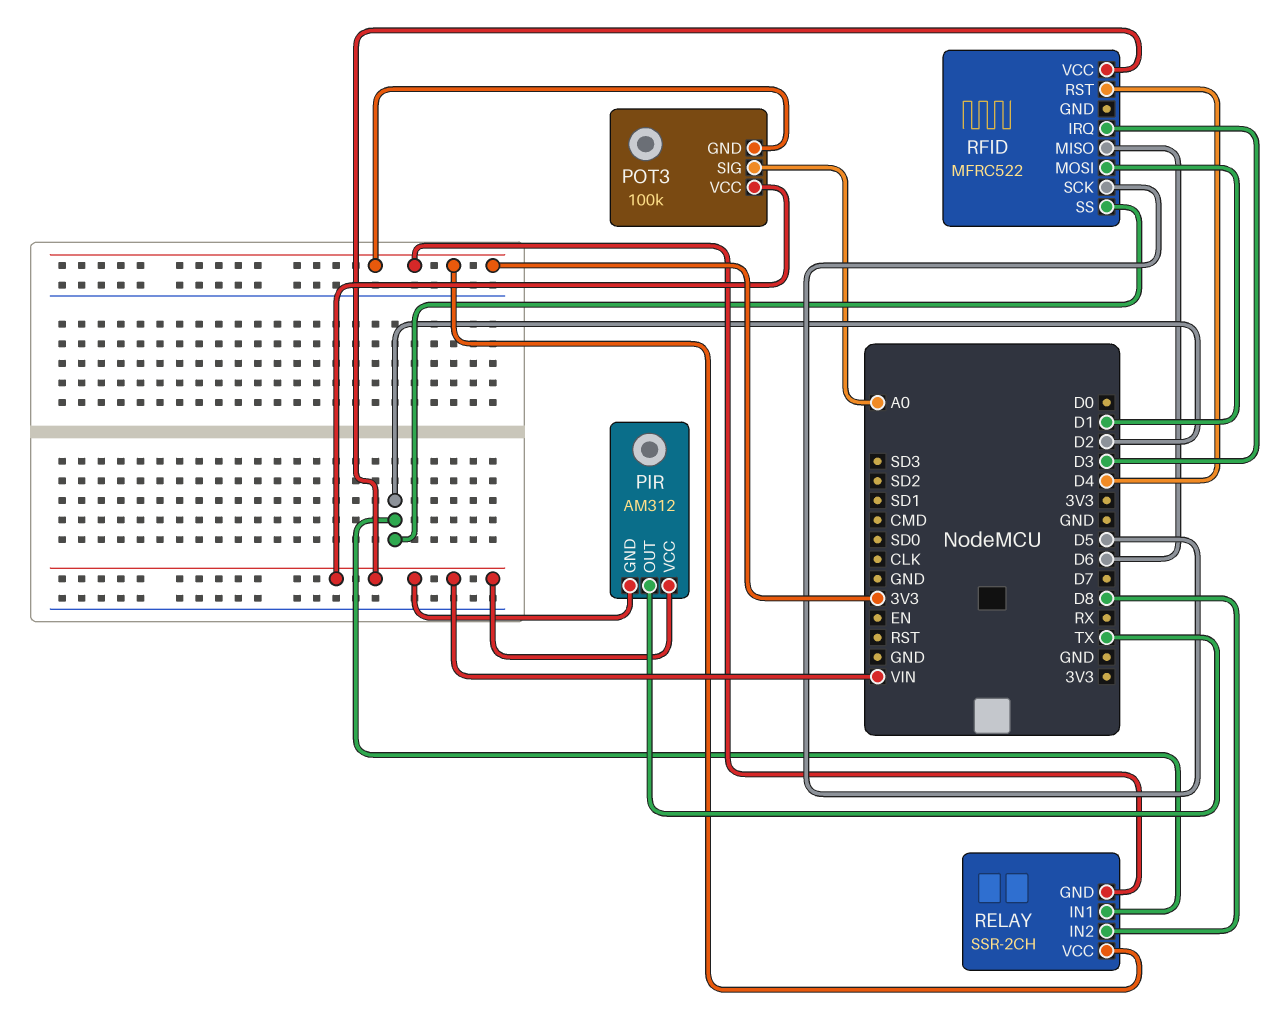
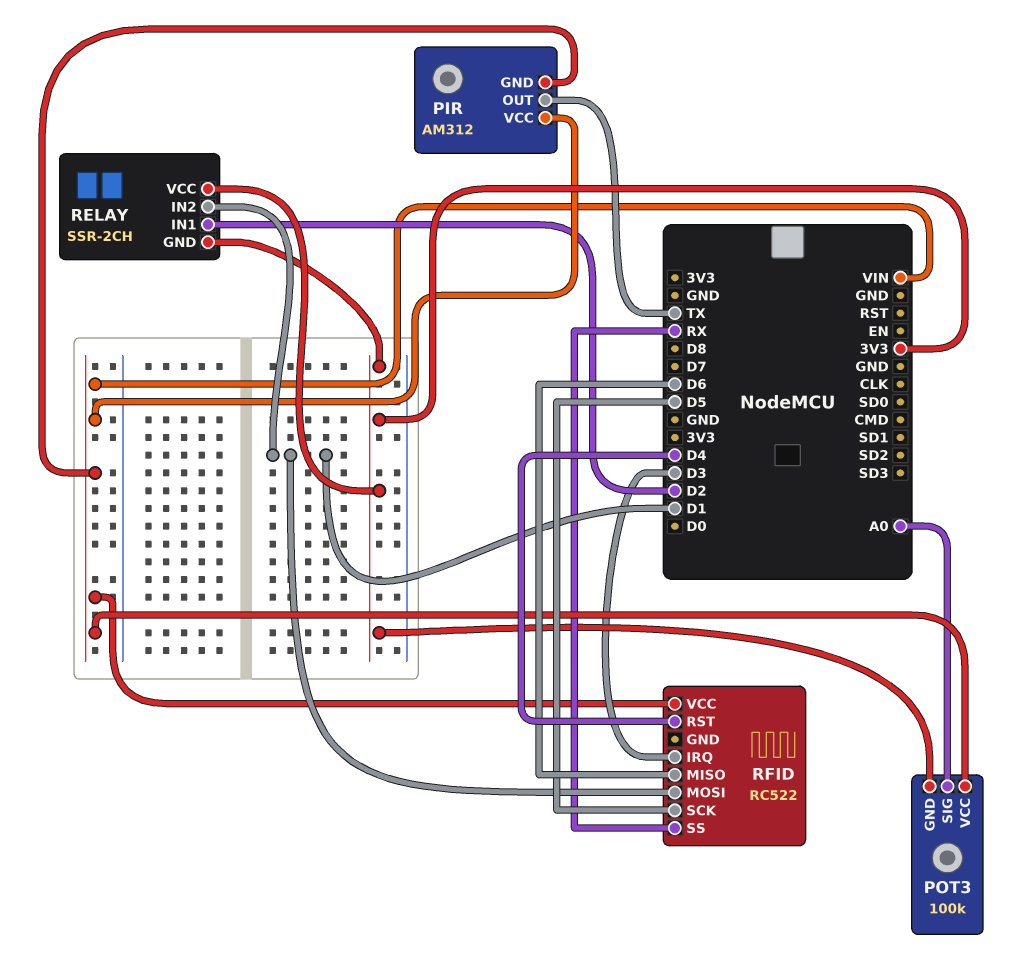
RELAY pin IN2: D8 -> D1
RFID: MFRC522 -> RC522
RFID pin SS: D2 -> RX

